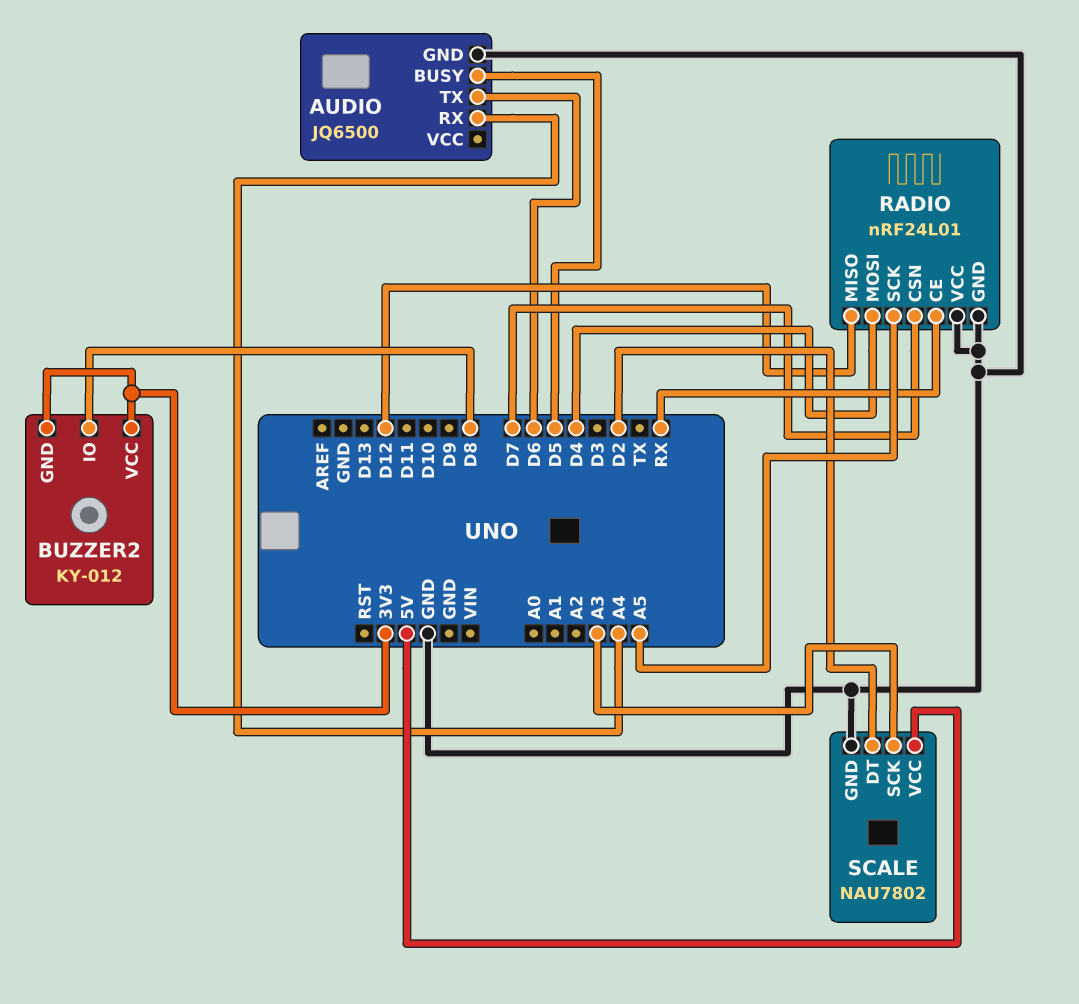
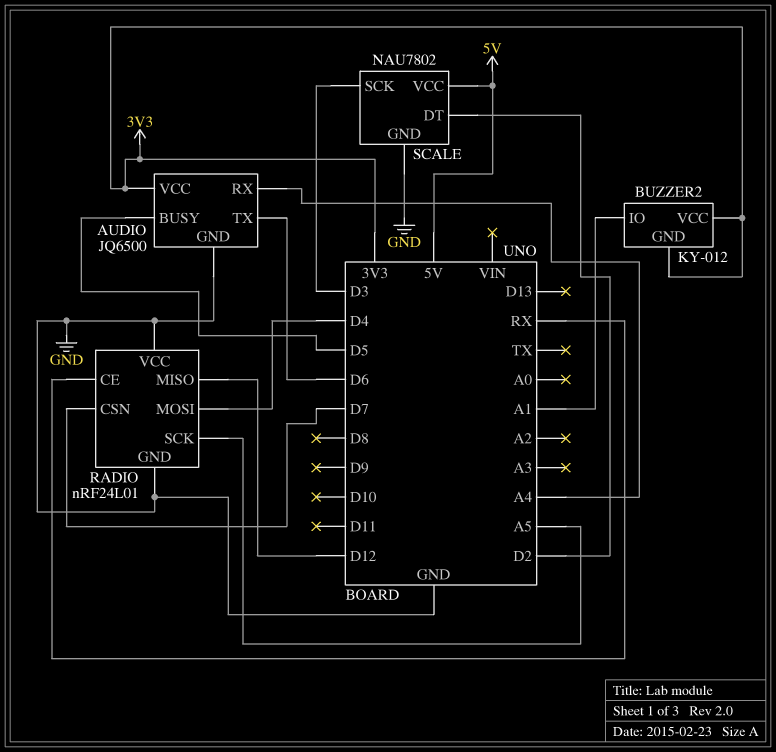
AUDIO pin VCC: none -> 3V3
BUZZER2 pin IO: D8 -> A1
SCALE pin SCK: A3 -> D3

